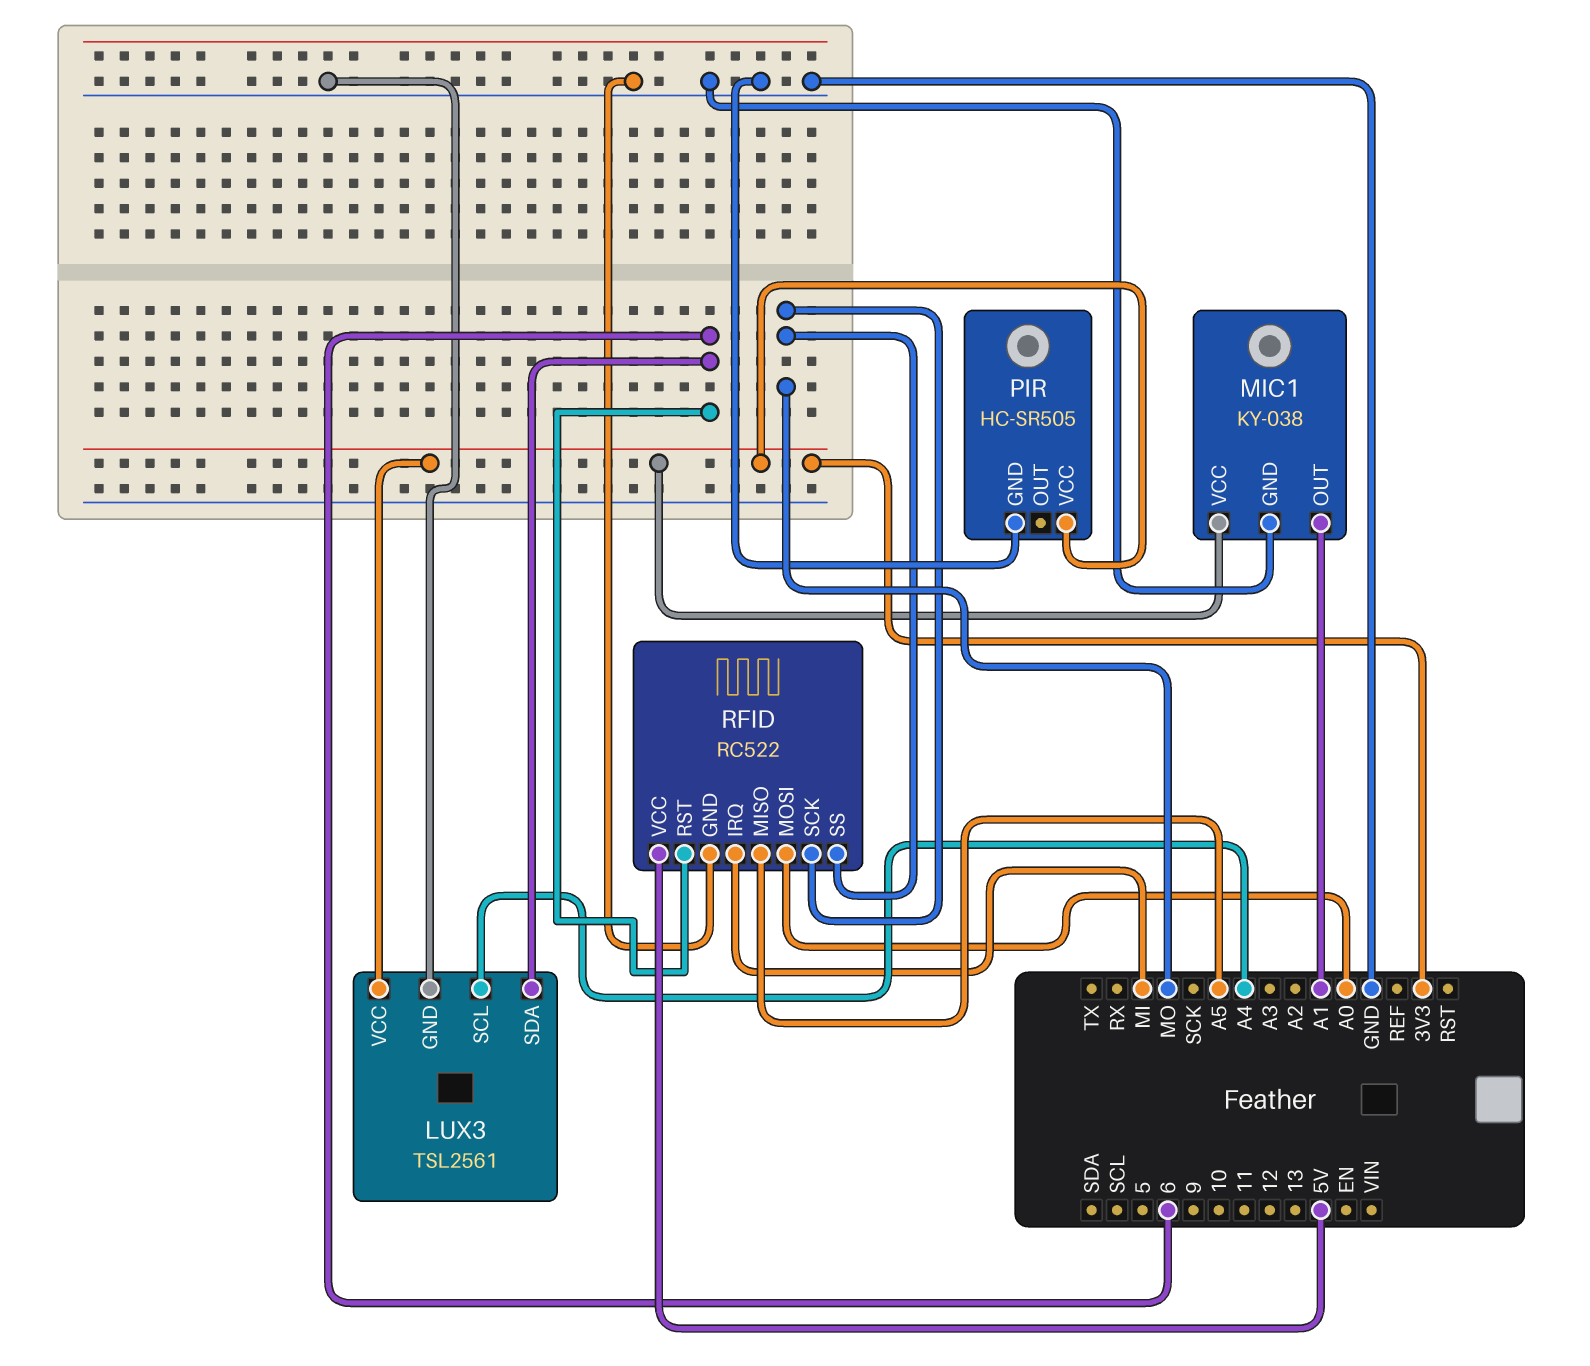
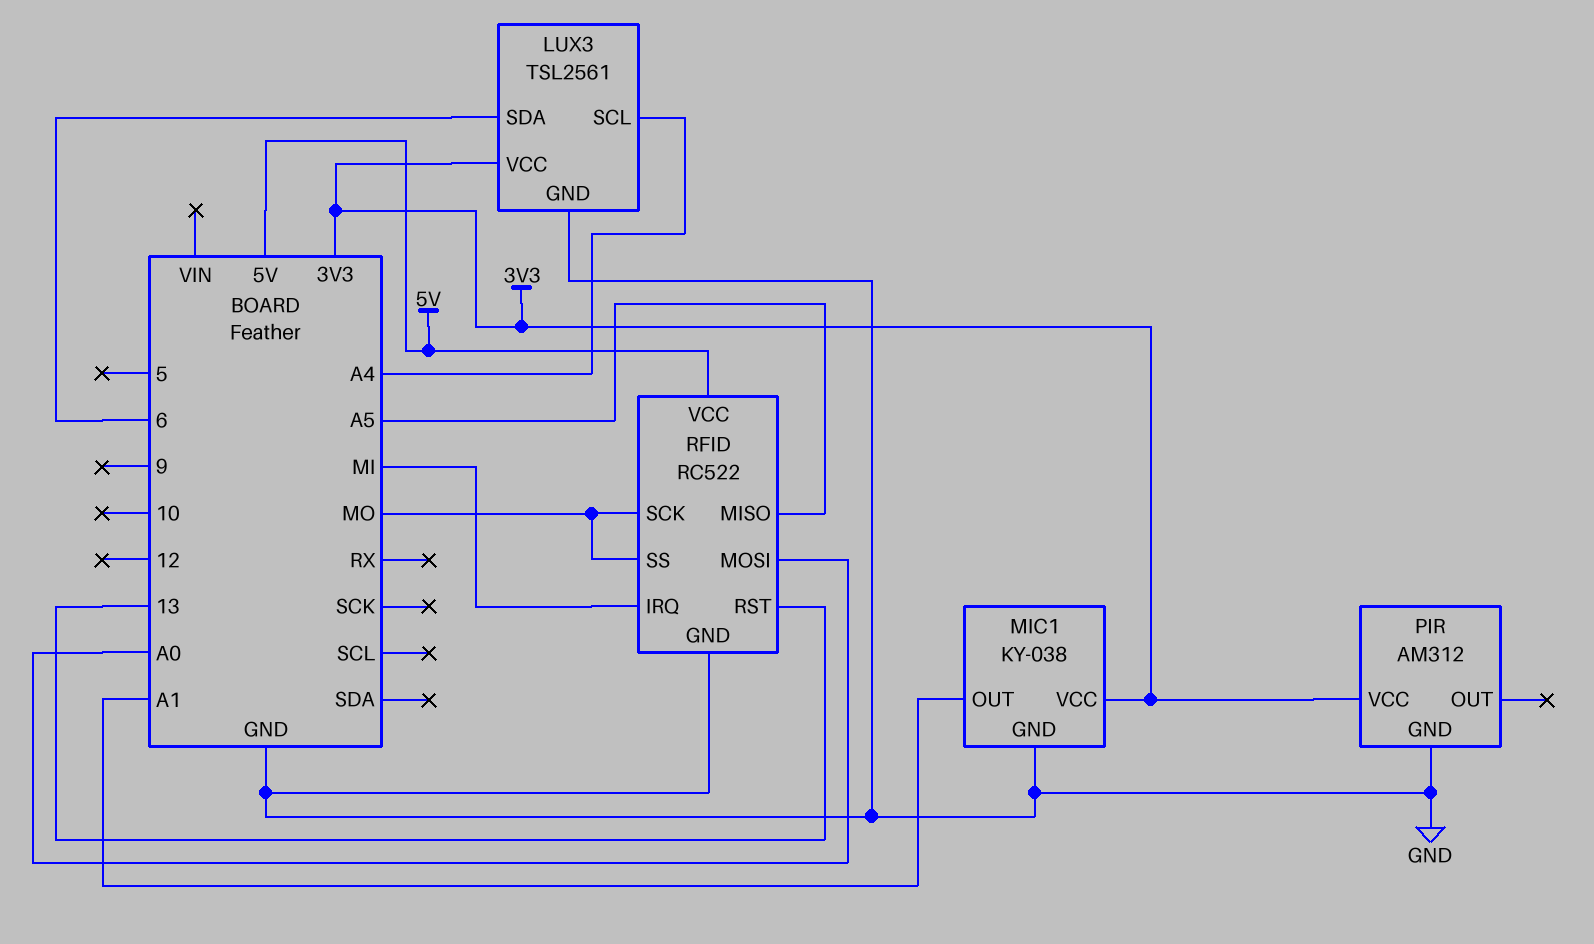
PIR: HC-SR505 -> AM312
RFID pin RST: 6 -> 13

